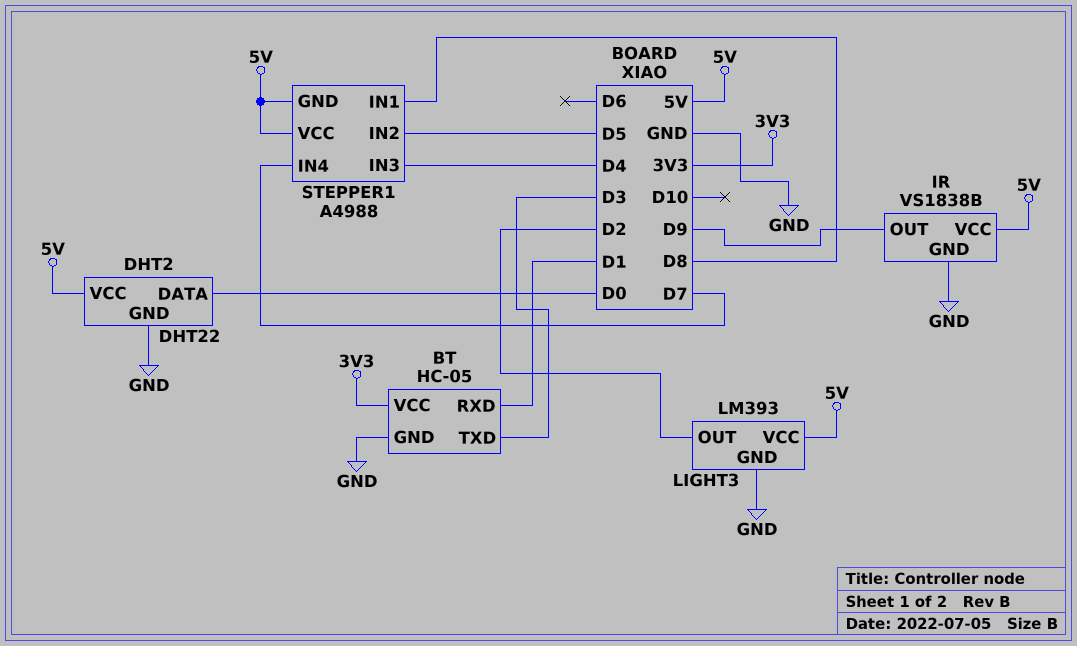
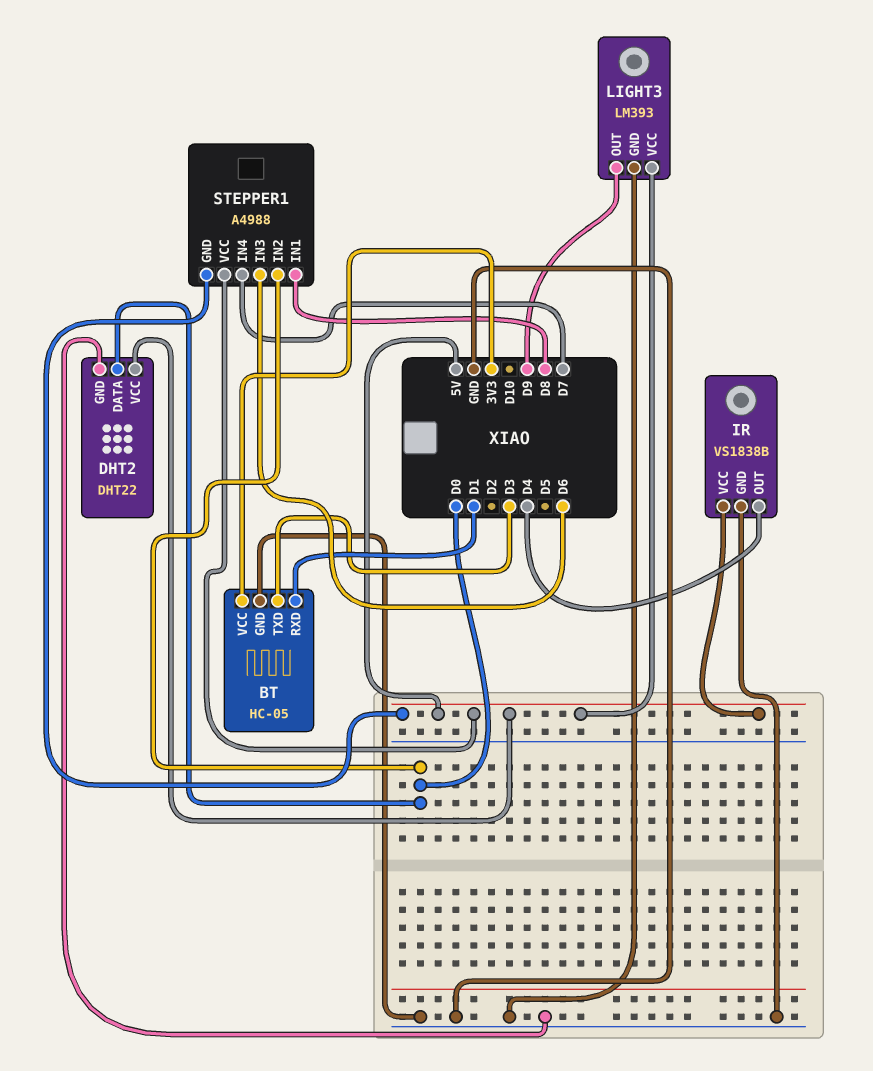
IR pin OUT: D9 -> D4
LIGHT3 pin OUT: D2 -> D9
STEPPER1 pin IN2: D5 -> D0
STEPPER1 pin IN3: D4 -> D6

